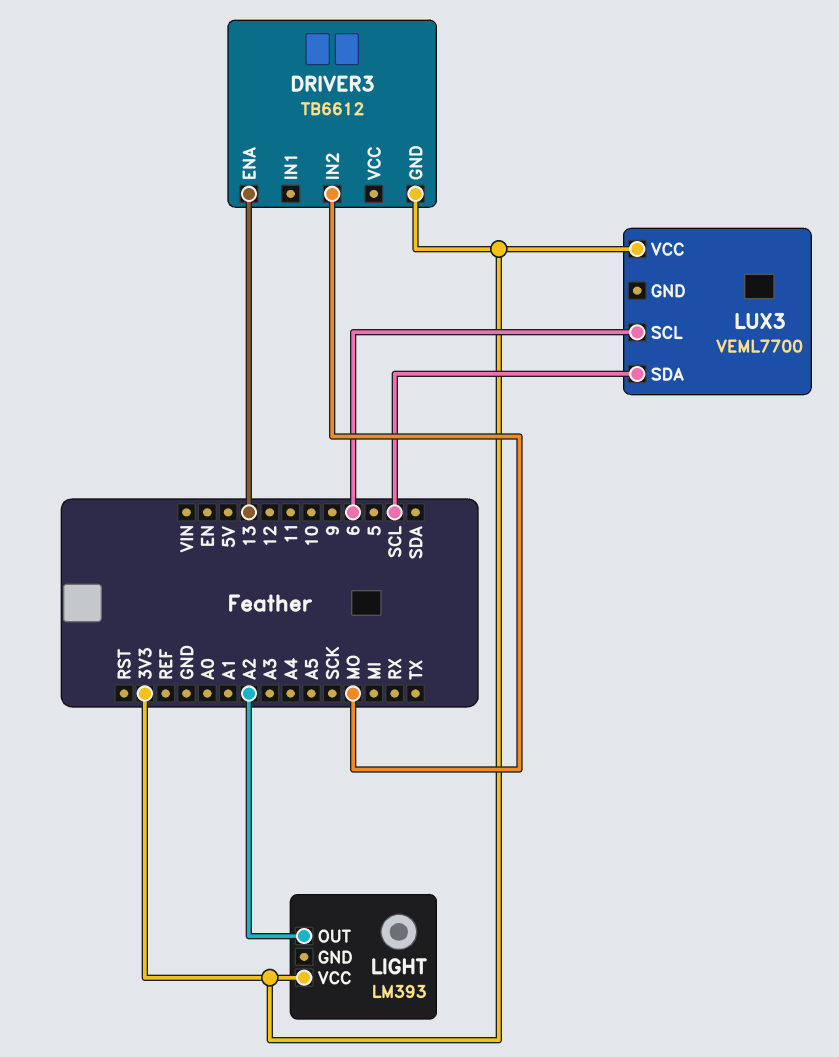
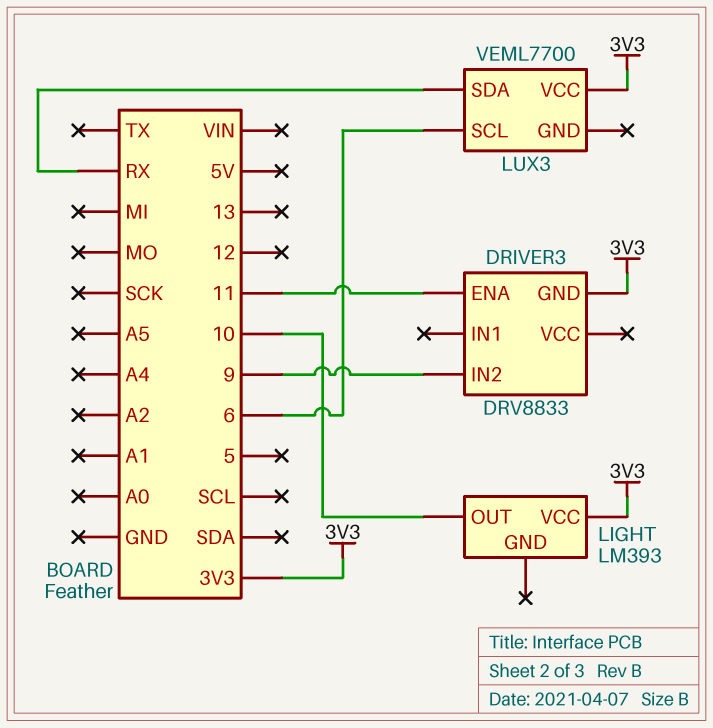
DRIVER3: TB6612 -> DRV8833
DRIVER3 pin ENA: 13 -> 11
DRIVER3 pin IN2: MO -> 9
LIGHT pin OUT: A2 -> 10
LUX3 pin SDA: SCL -> RX

